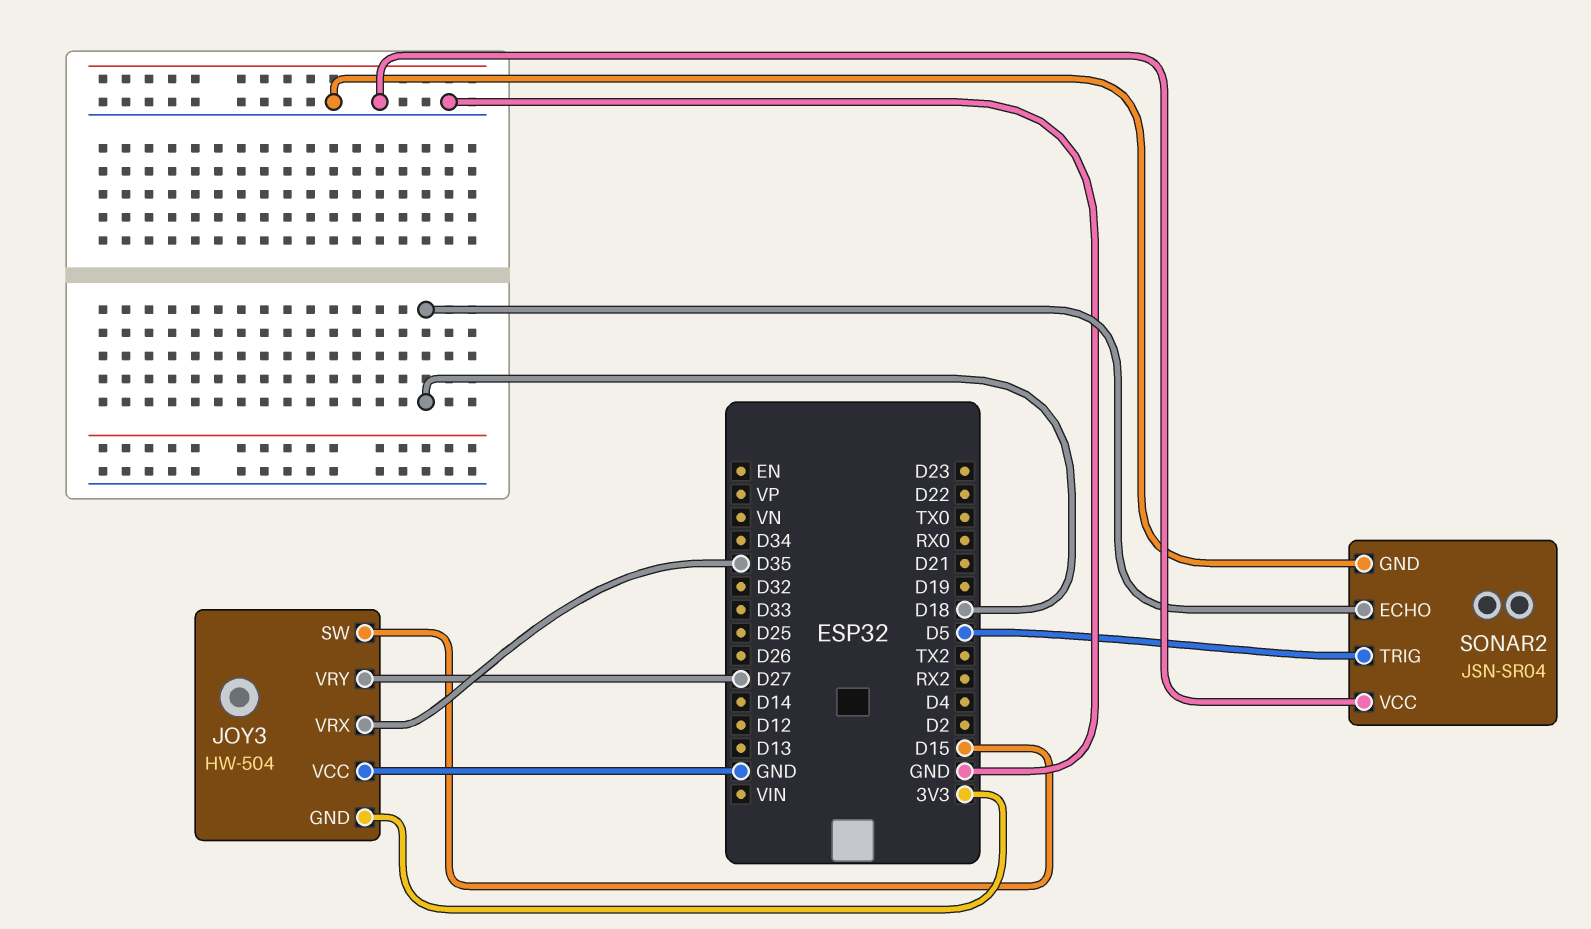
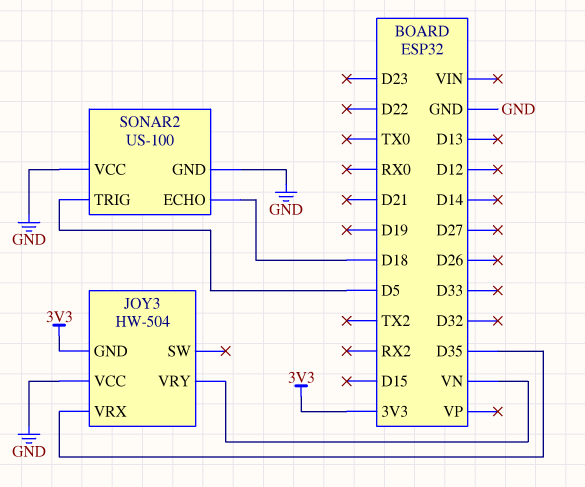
JOY3 pin SW: D15 -> none
JOY3 pin VRY: D27 -> VN
SONAR2: JSN-SR04 -> US-100

